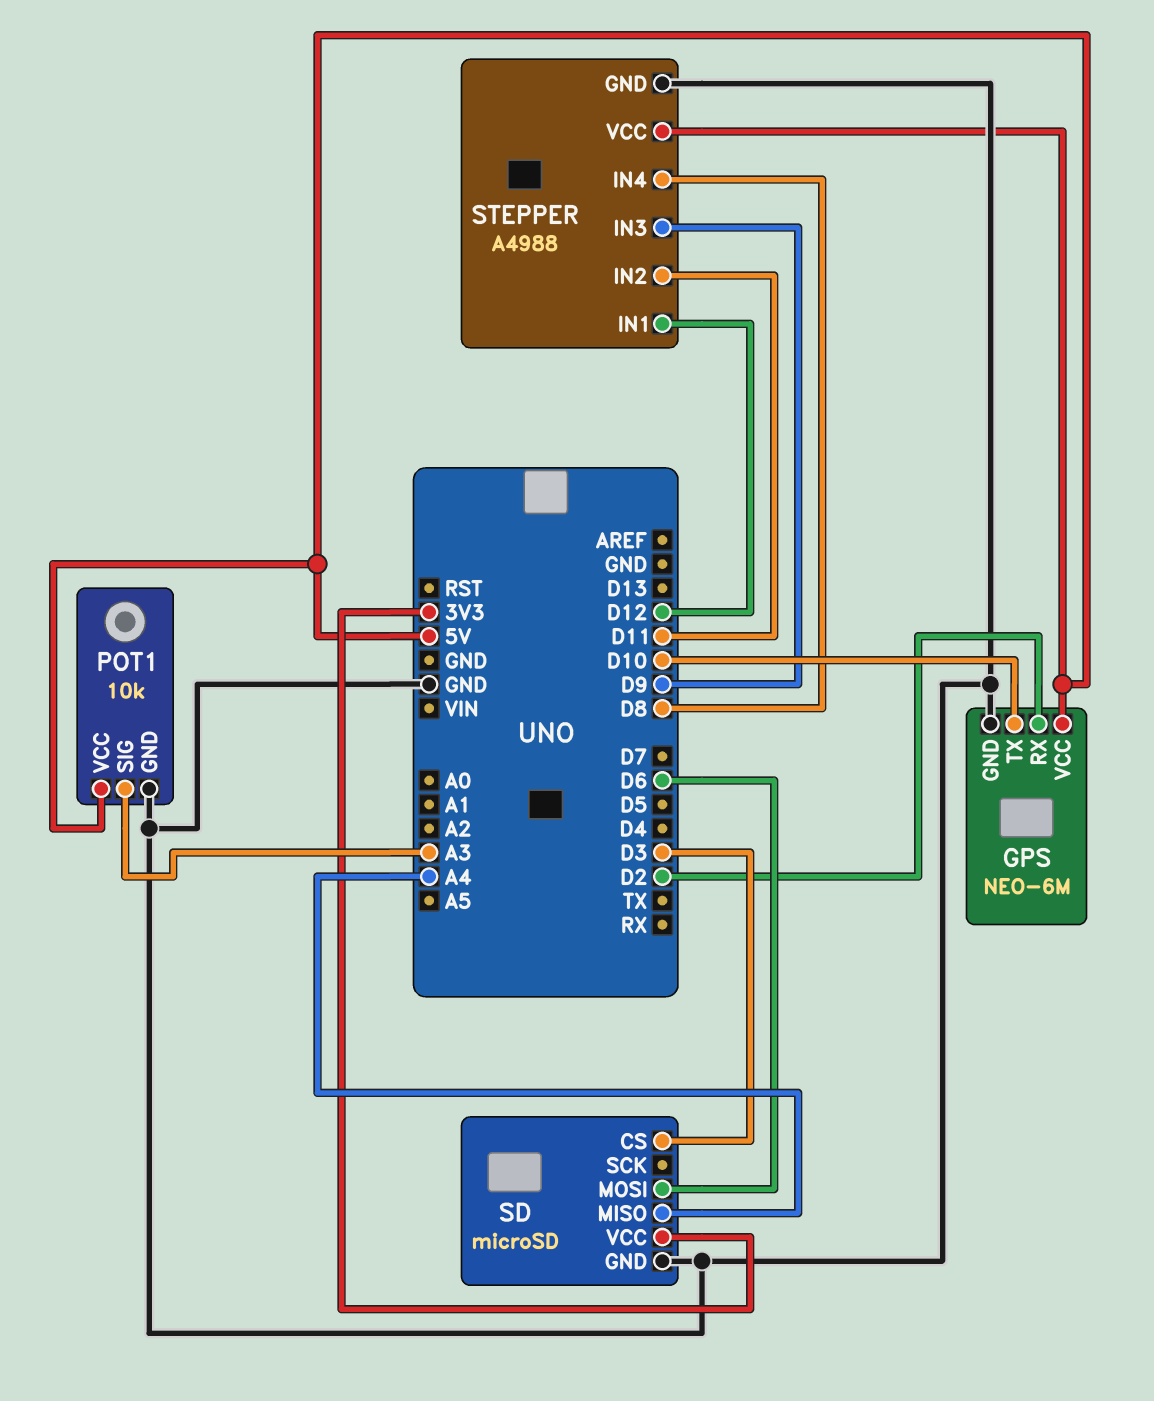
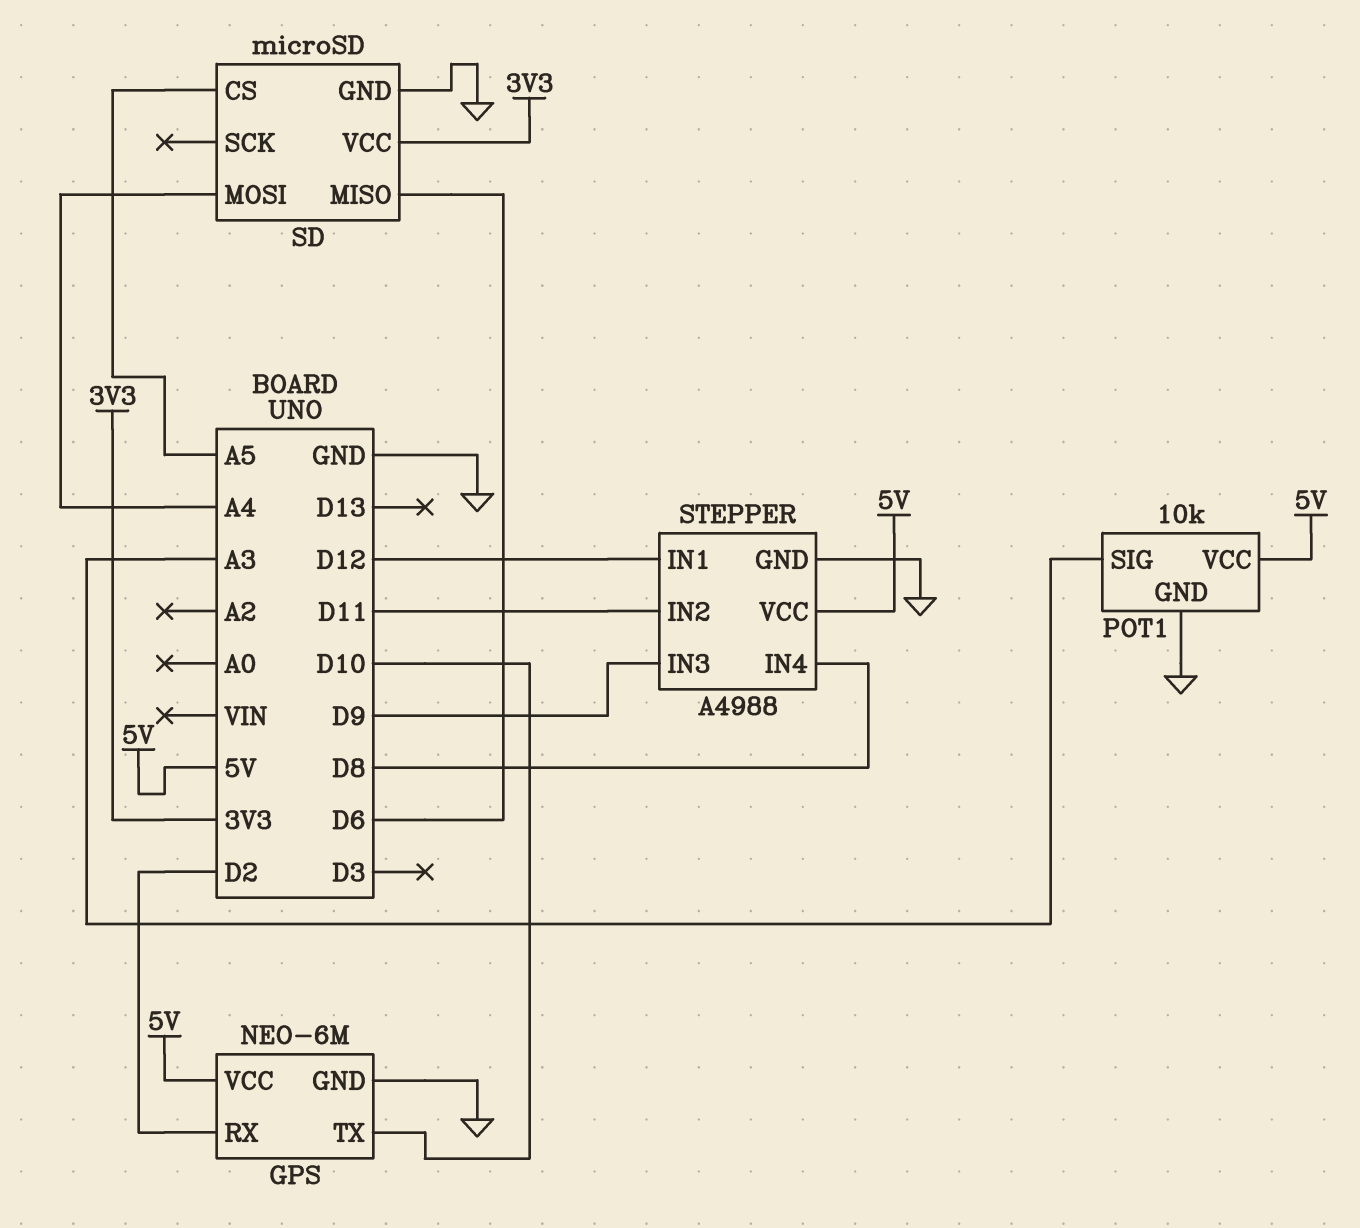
SD pin CS: D3 -> A5
SD pin MISO: A4 -> D6
SD pin MOSI: D6 -> A4

